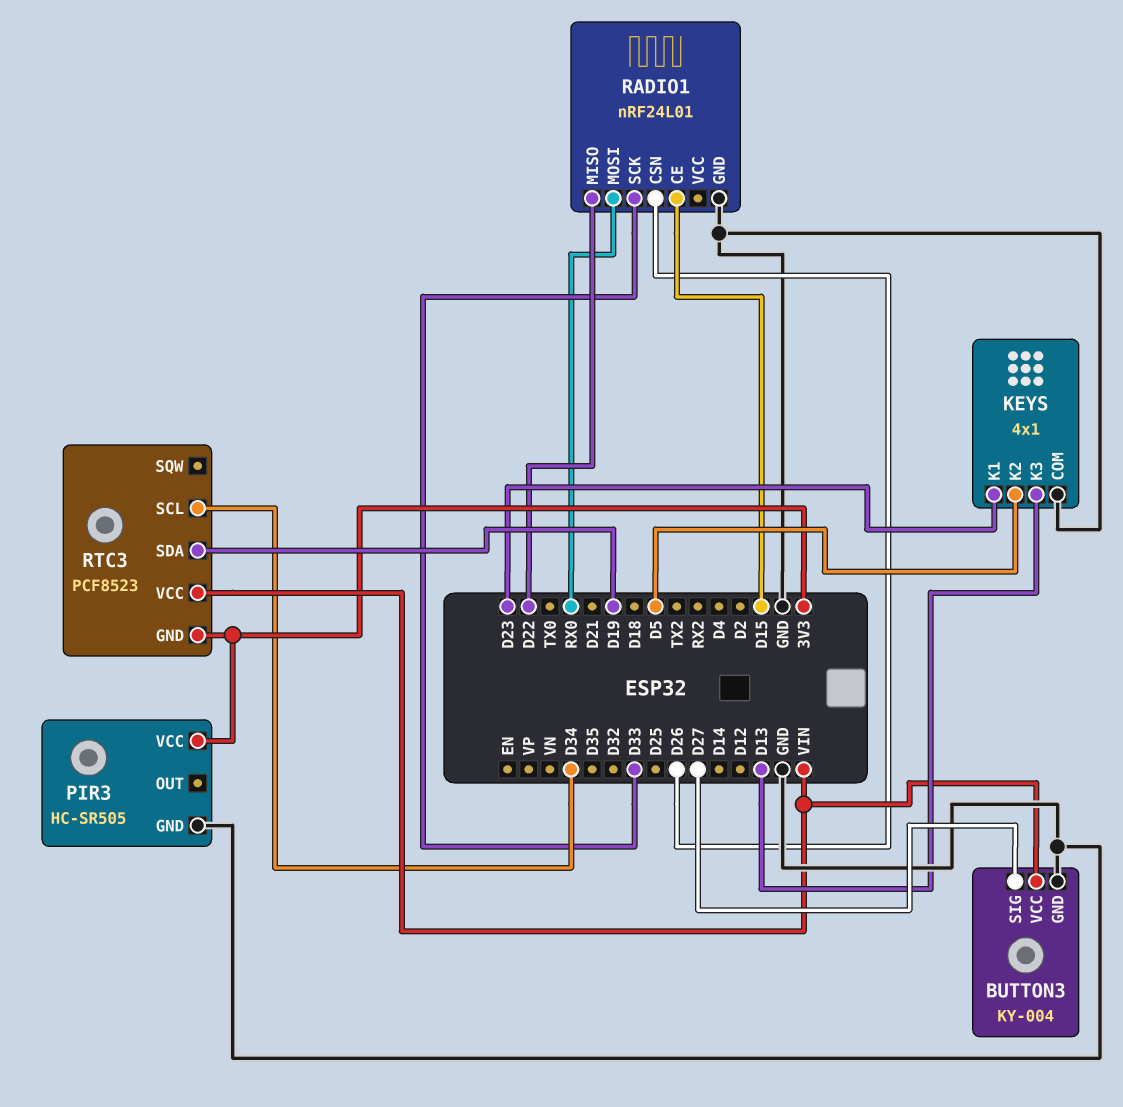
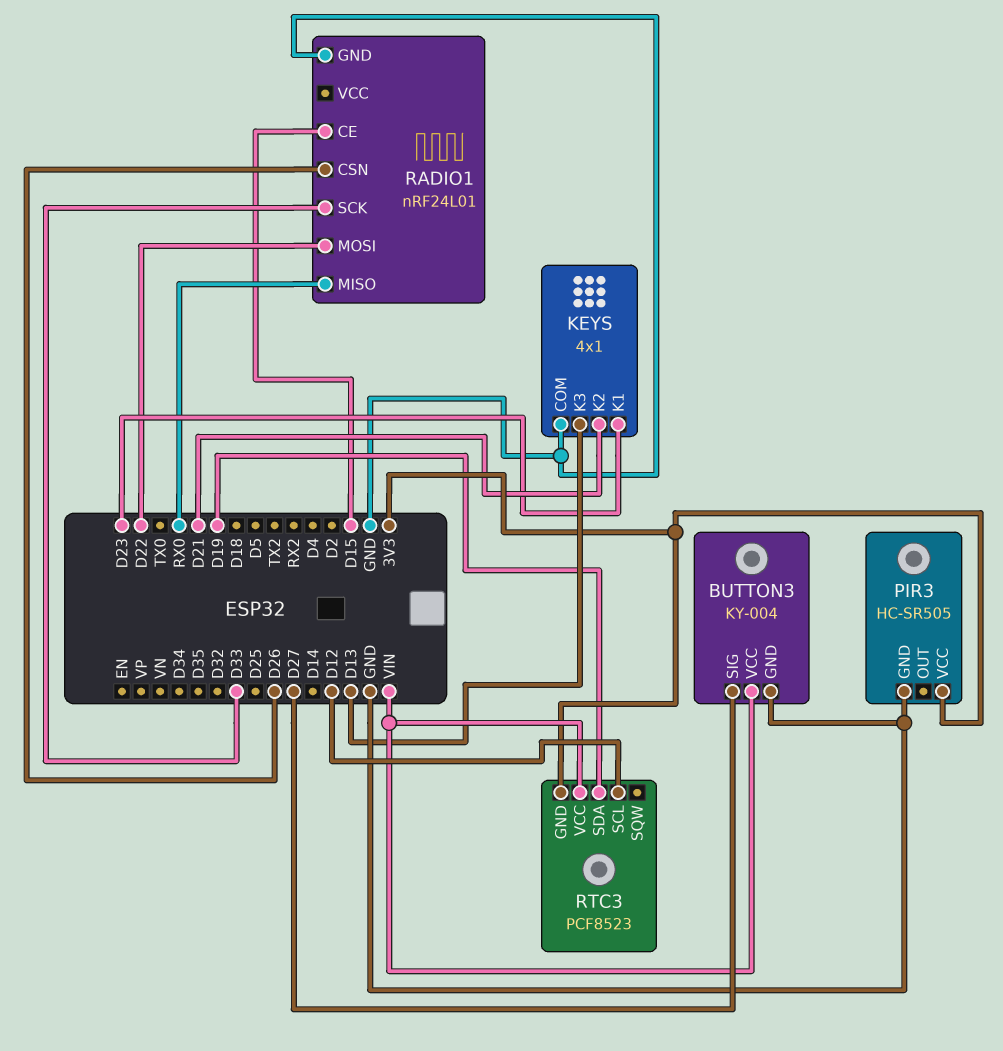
KEYS pin K2: D5 -> D21
RADIO1 pin MISO: D22 -> RX0
RADIO1 pin MOSI: RX0 -> D22
RTC3 pin SCL: D34 -> D12

